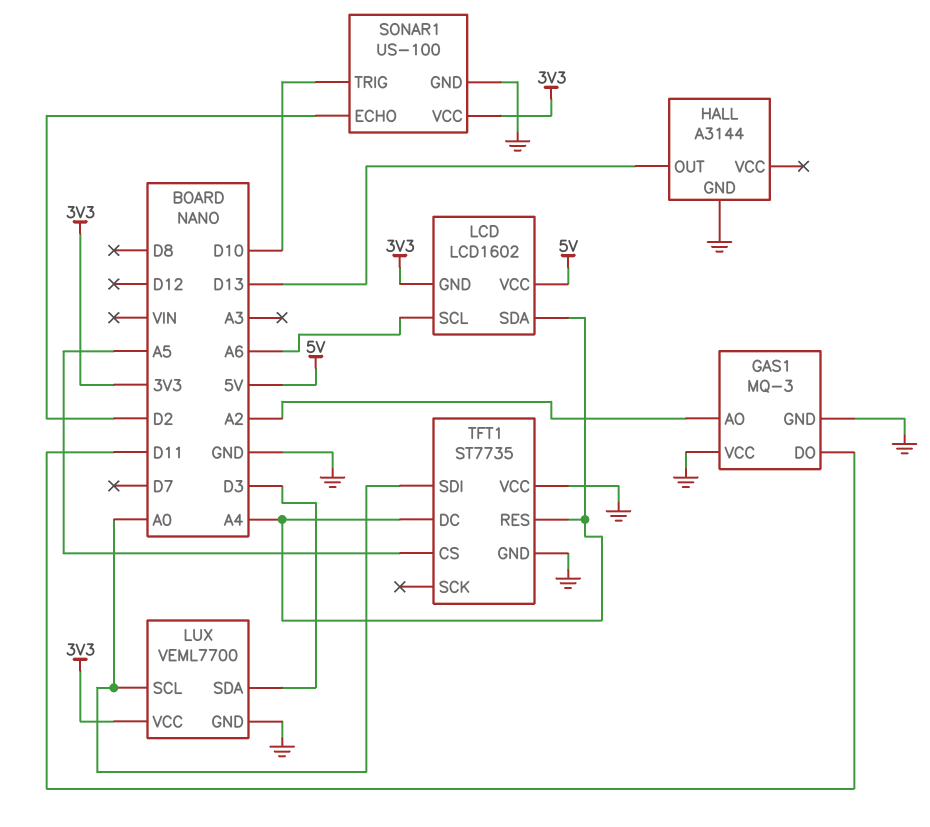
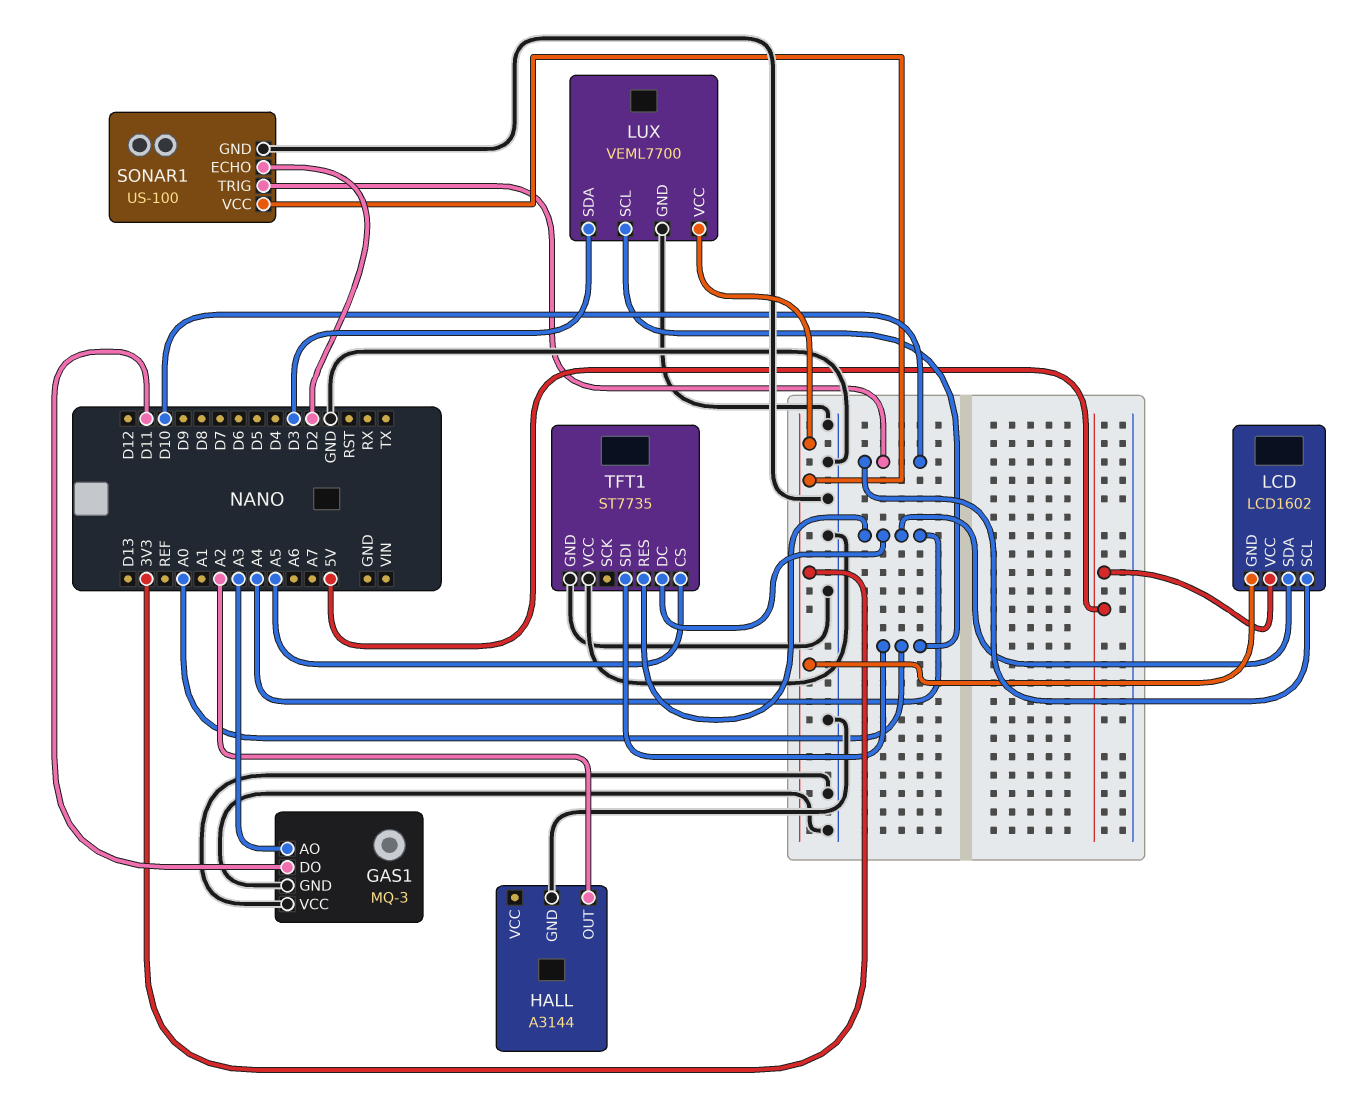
GAS1 pin AO: A2 -> A3
HALL pin OUT: D13 -> A2
LCD pin SCL: A6 -> D10

